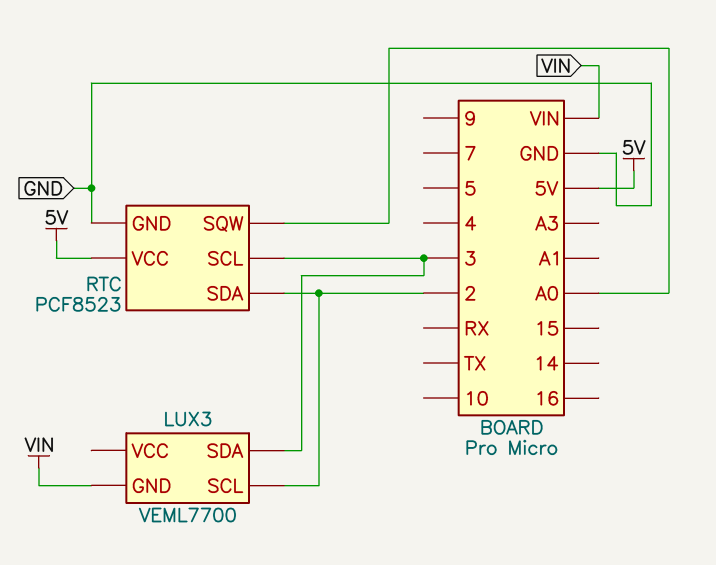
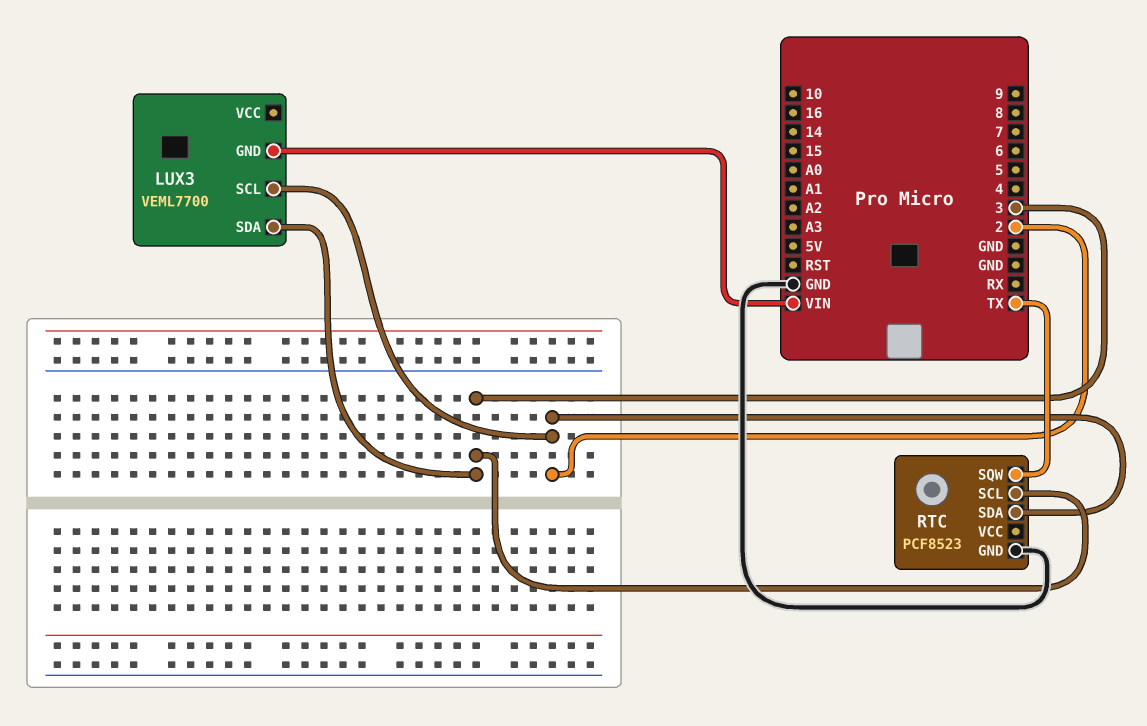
RTC pin SQW: A0 -> TX
RTC pin VCC: 5V -> none

